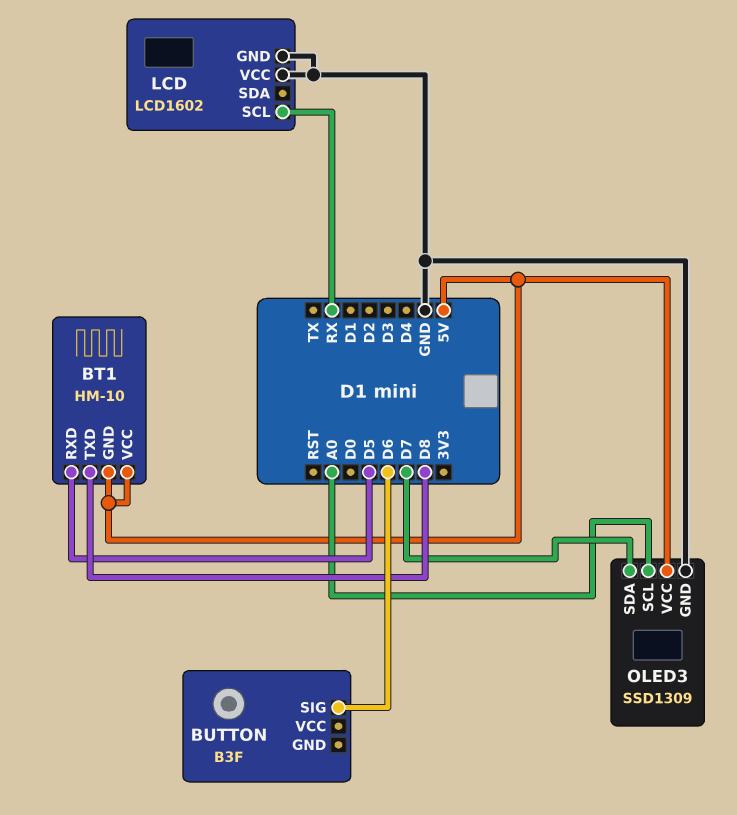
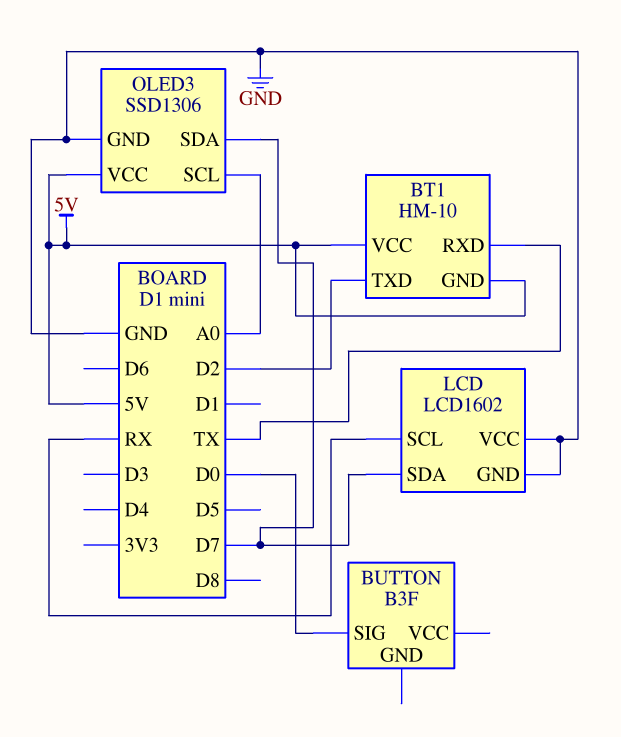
BT1 pin RXD: D5 -> TX
BT1 pin TXD: D8 -> D2
BUTTON pin SIG: D6 -> D0
LCD pin SDA: none -> D7
OLED3: SSD1309 -> SSD1306

